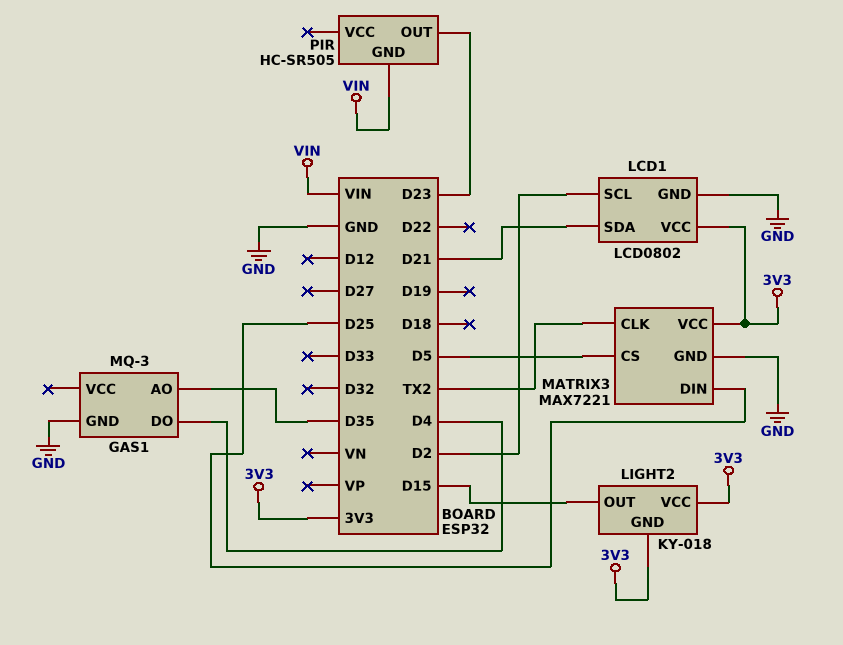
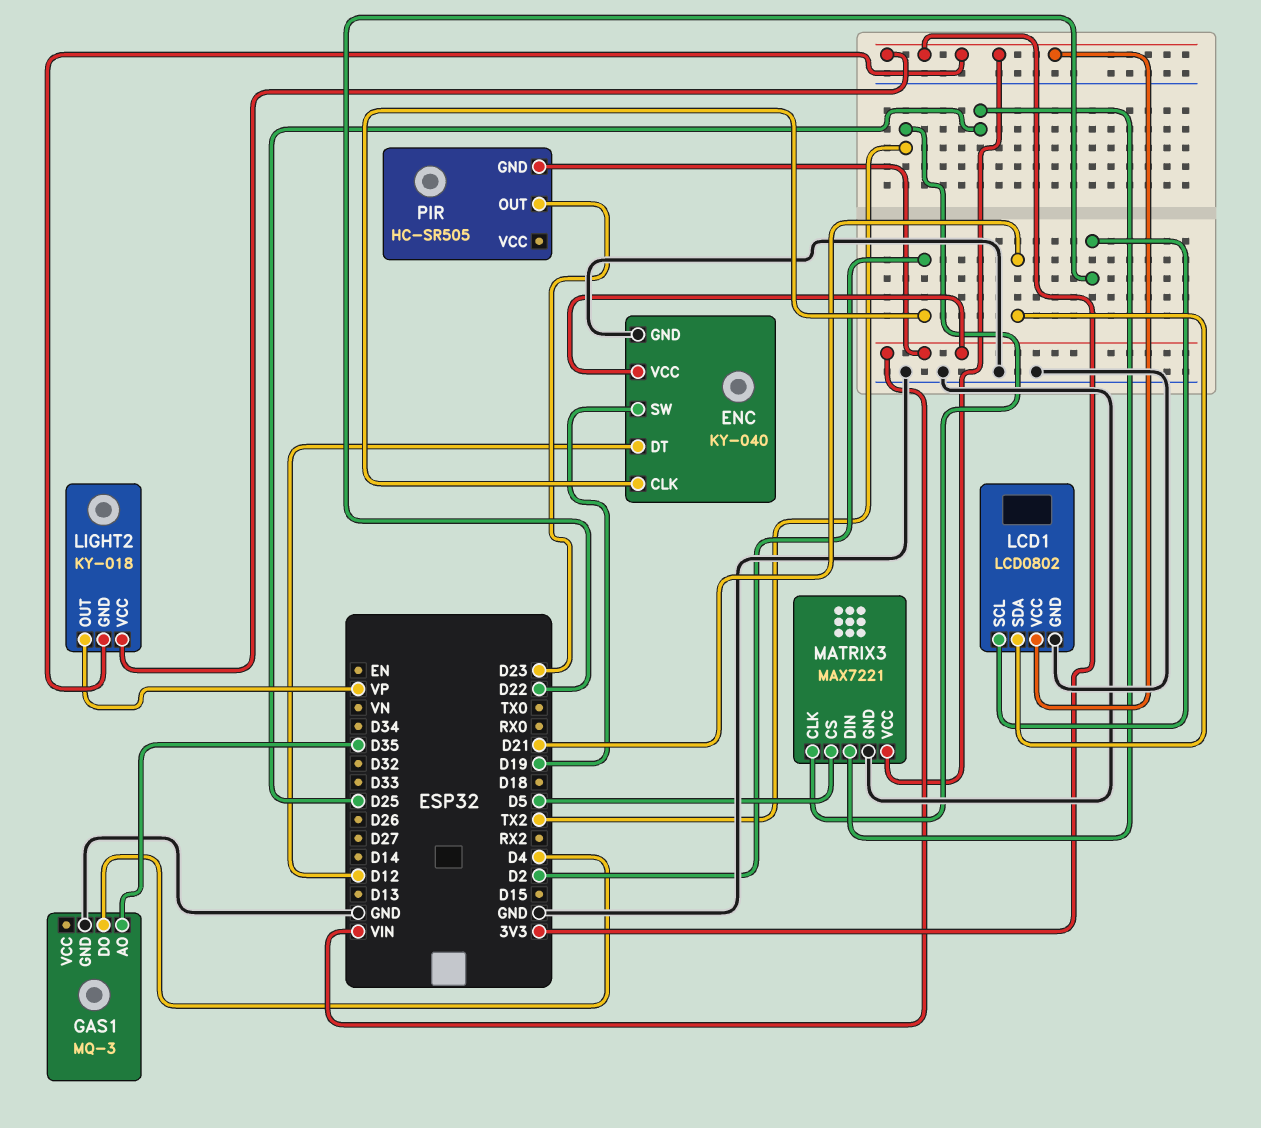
ENC: none -> KY-040
ENC pin CLK: none -> D2
ENC pin DT: none -> D12
ENC pin GND: none -> GND
ENC pin SW: none -> D19
ENC pin VCC: none -> VIN
LCD1 pin SCL: D2 -> D22
LIGHT2 pin OUT: D15 -> VP

